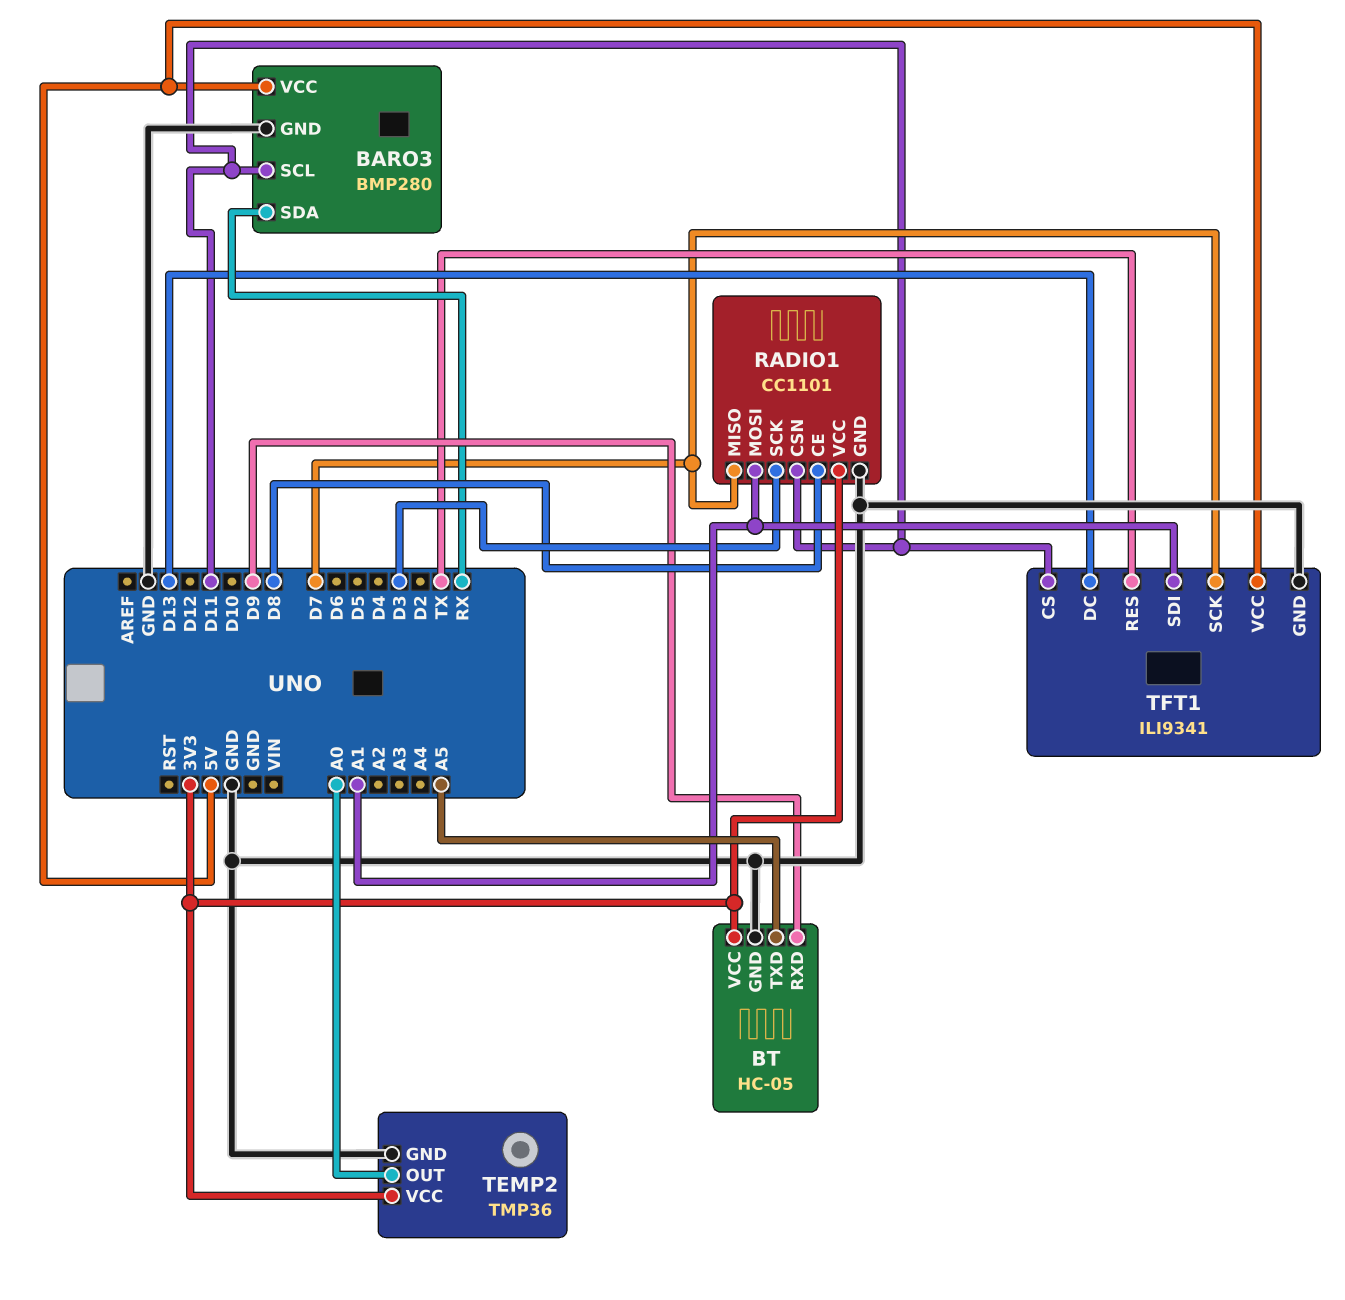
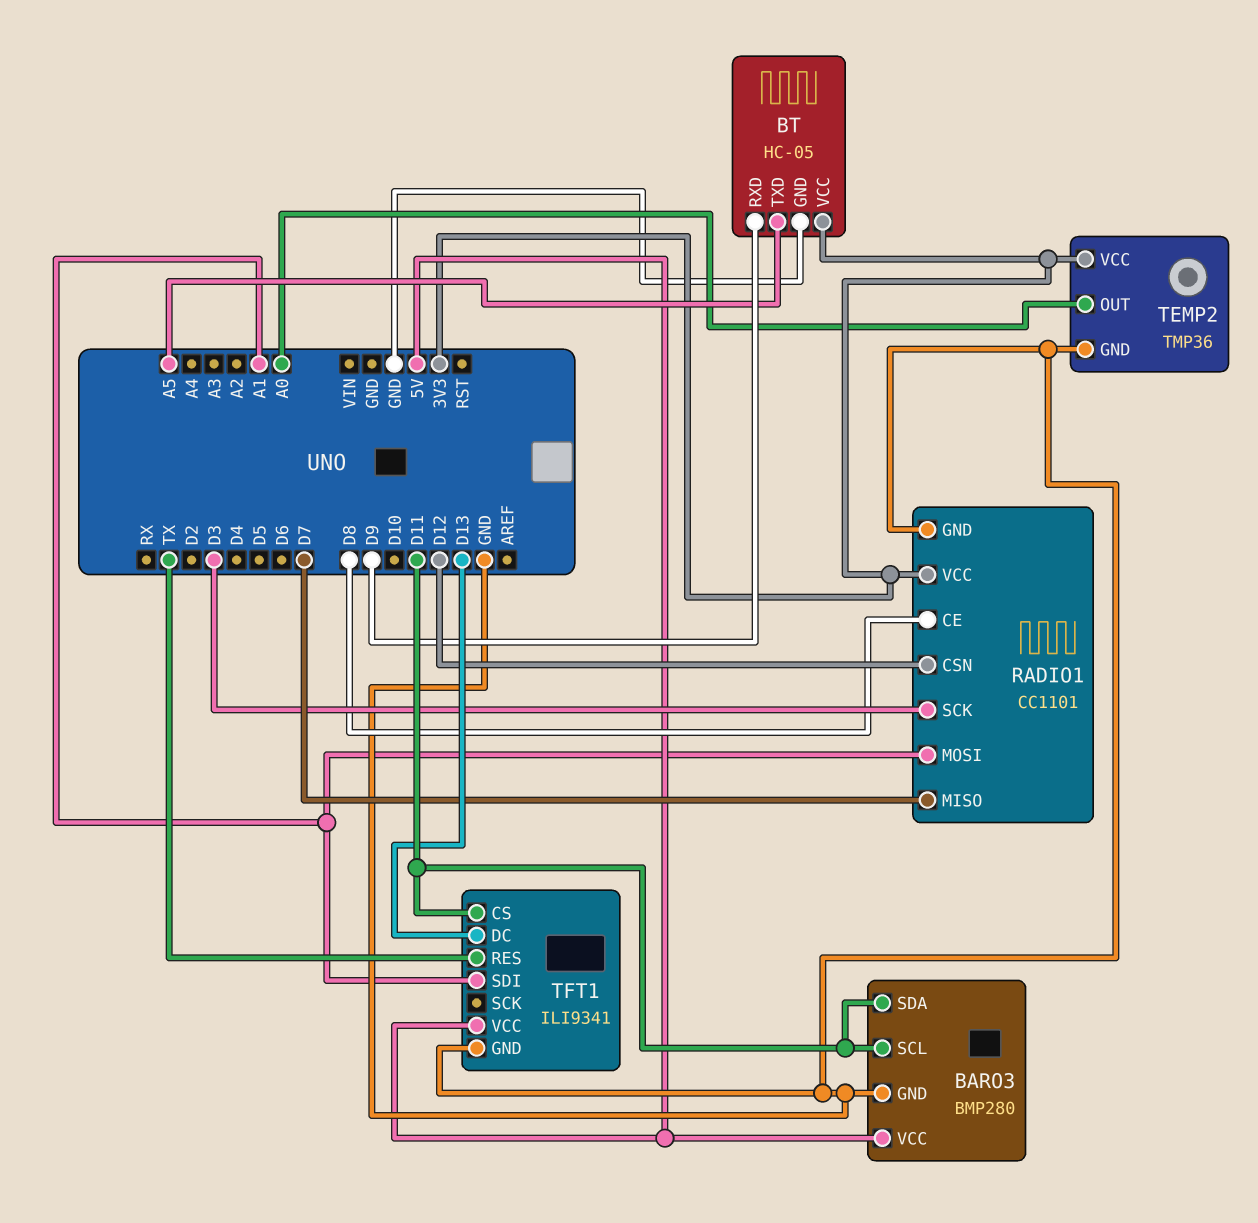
BARO3 pin SDA: RX -> D11
RADIO1 pin CSN: D11 -> D12
TFT1 pin SCK: D7 -> none

